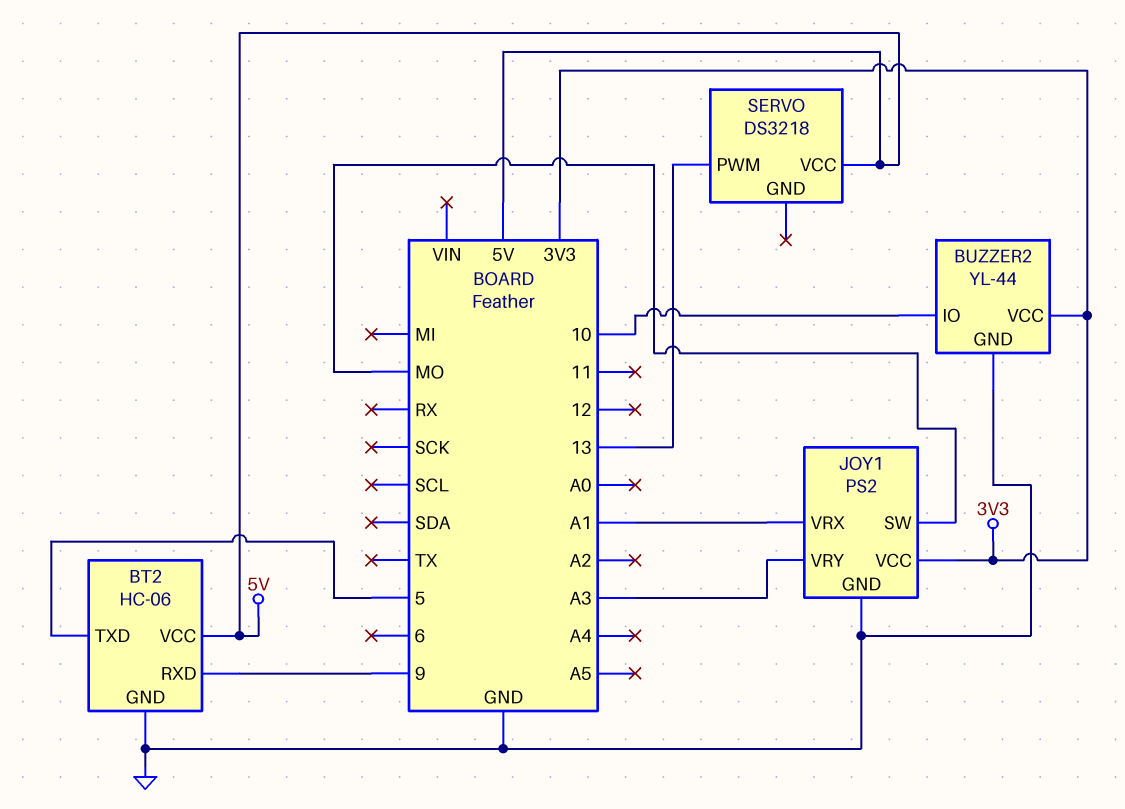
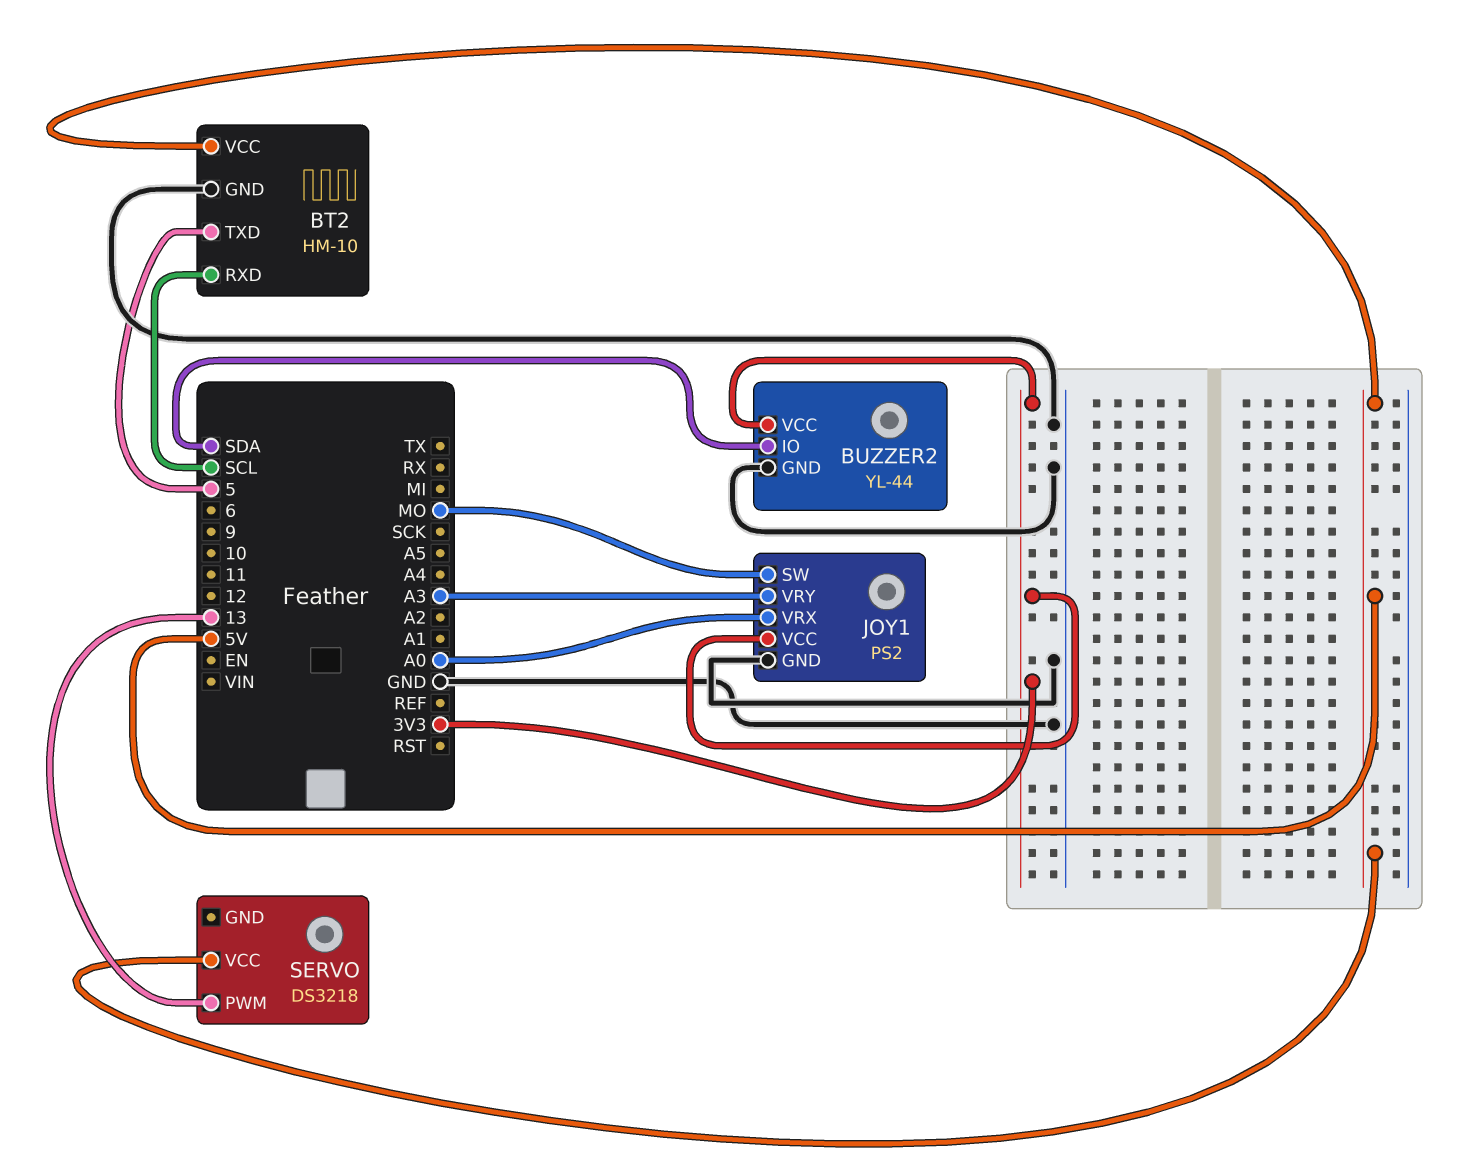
BT2: HC-06 -> HM-10
BT2 pin RXD: 9 -> SCL
BUZZER2 pin IO: 10 -> SDA
JOY1 pin VRX: A1 -> A0

